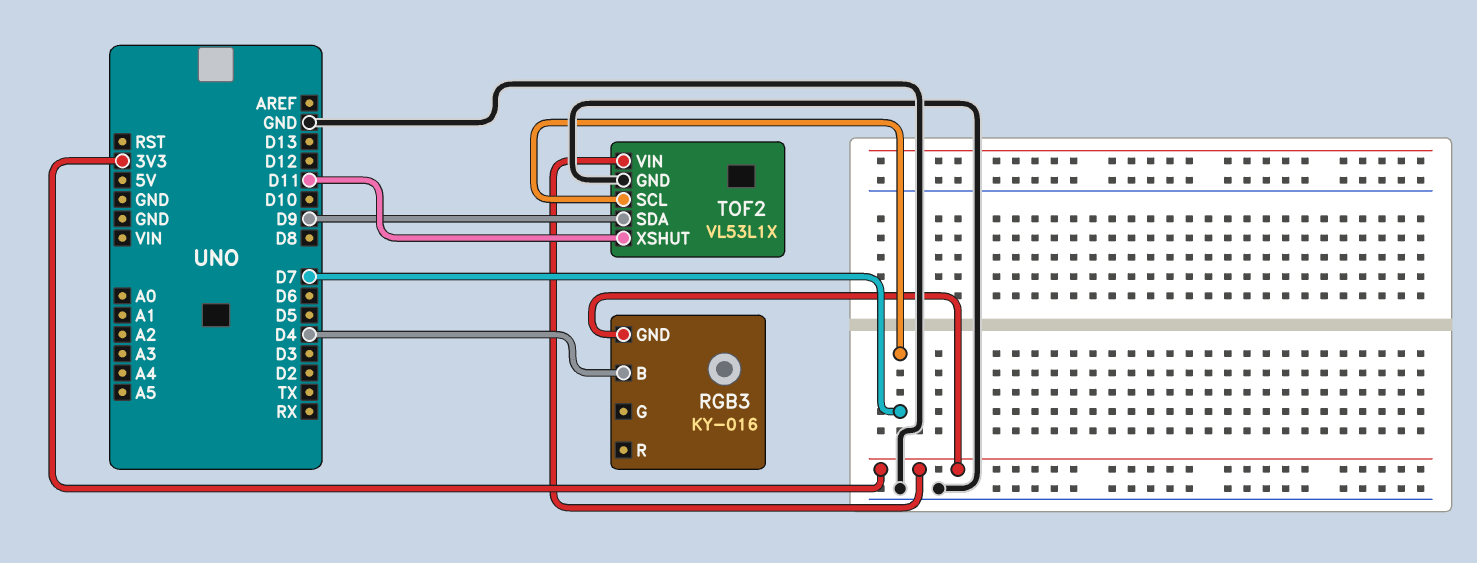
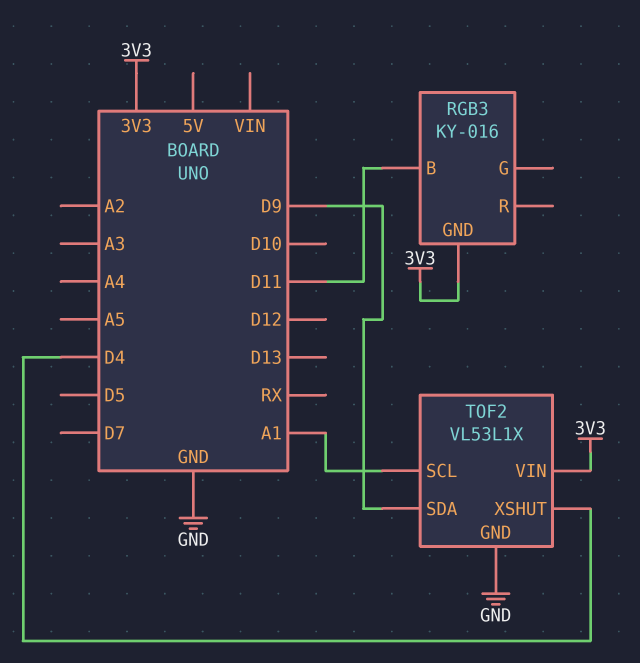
RGB3 pin B: D4 -> D11
TOF2 pin SCL: D7 -> A1
TOF2 pin XSHUT: D11 -> D4

